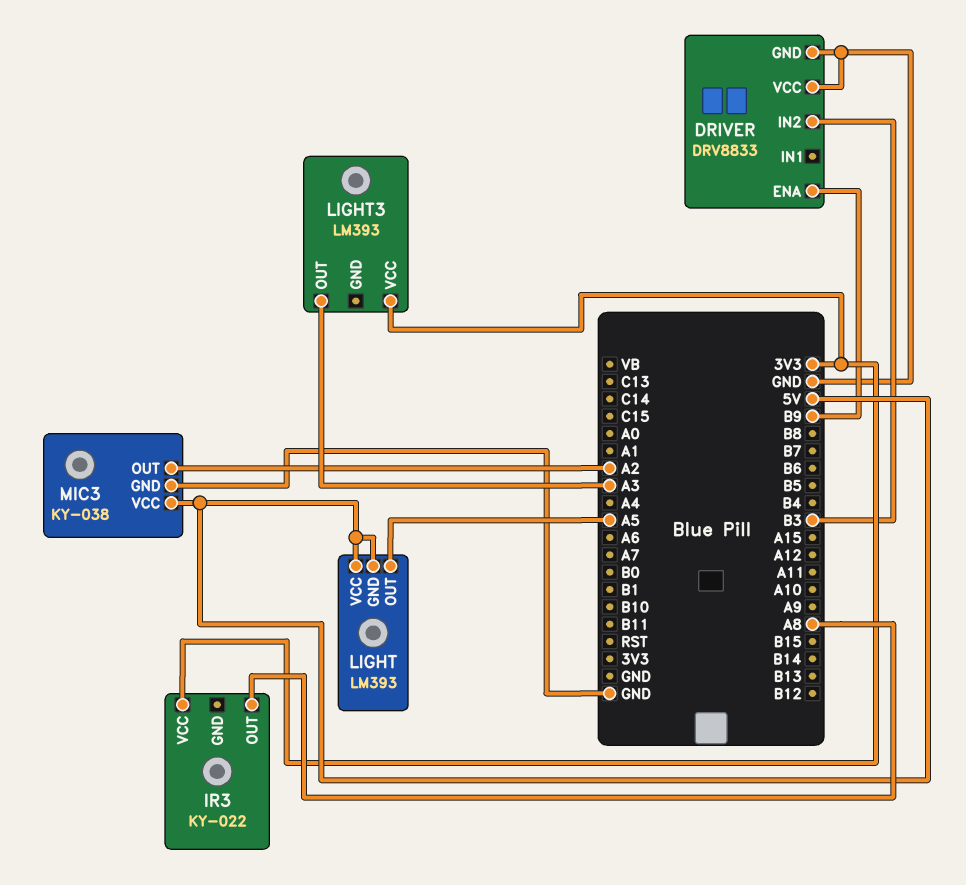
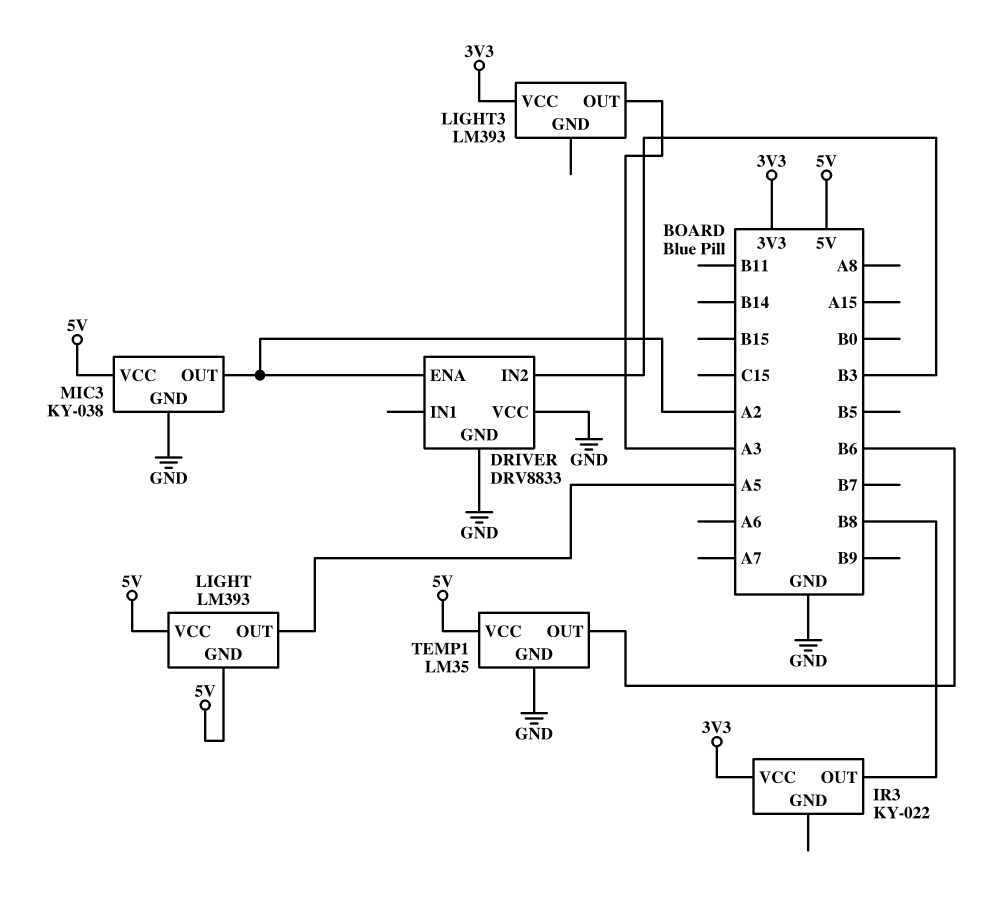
DRIVER pin ENA: B9 -> A2
IR3 pin OUT: A8 -> B8
TEMP1: none -> LM35
TEMP1 pin GND: none -> GND
TEMP1 pin OUT: none -> B6
TEMP1 pin VCC: none -> 5V

